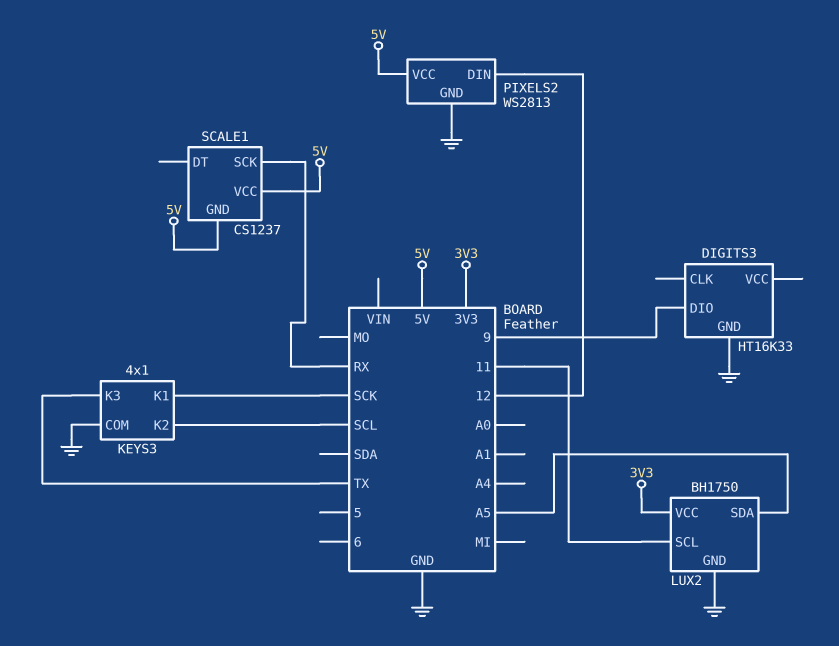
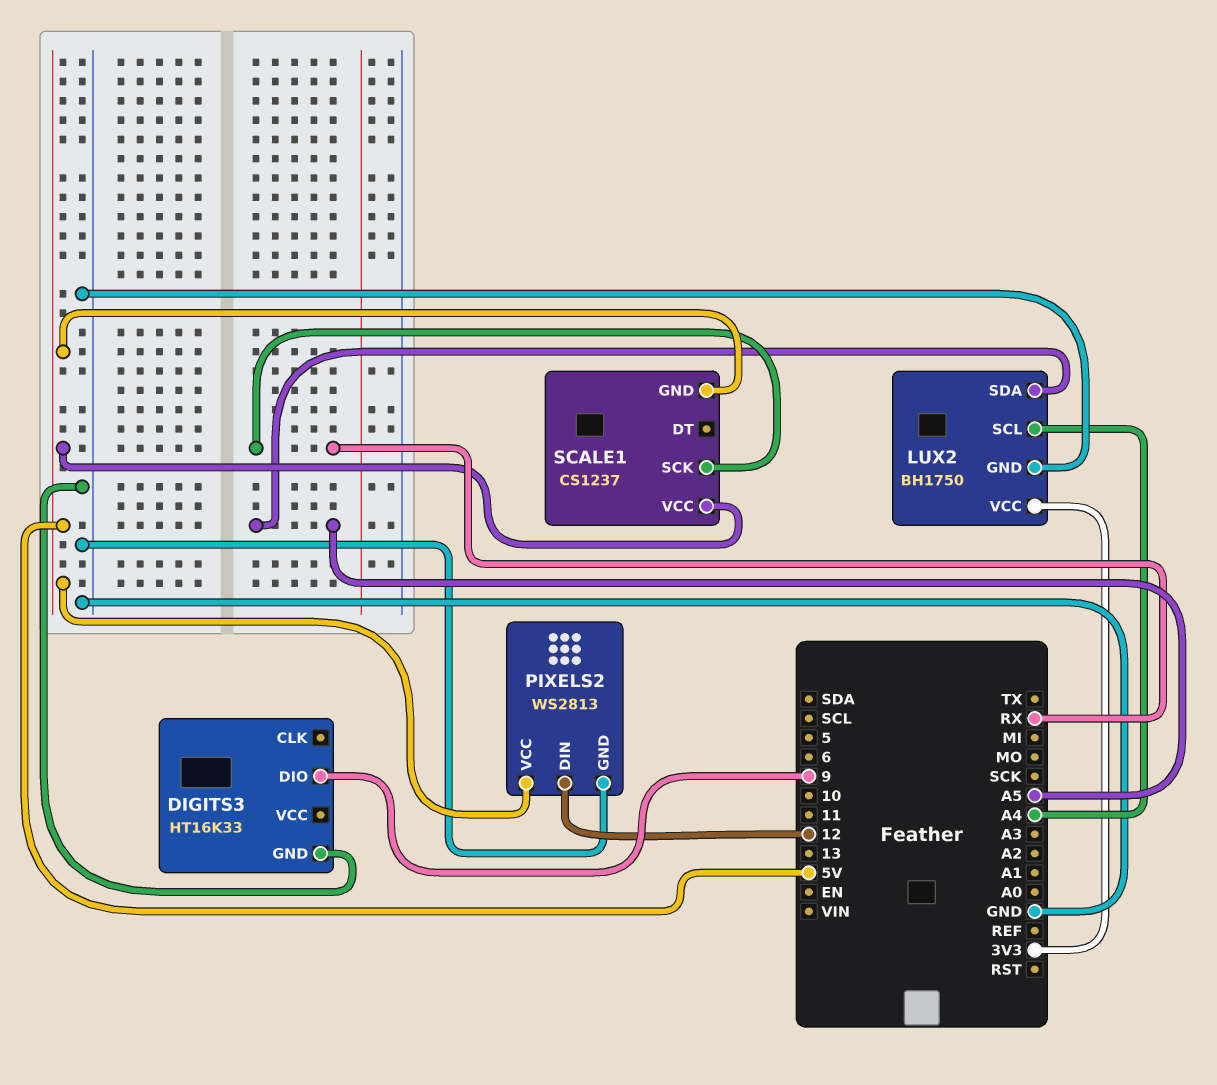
KEYS3: 4x1 -> none
KEYS3 pin COM: GND -> none
KEYS3 pin K1: SCK -> none
KEYS3 pin K2: SCL -> none
KEYS3 pin K3: TX -> none
LUX2 pin SCL: 11 -> A4

